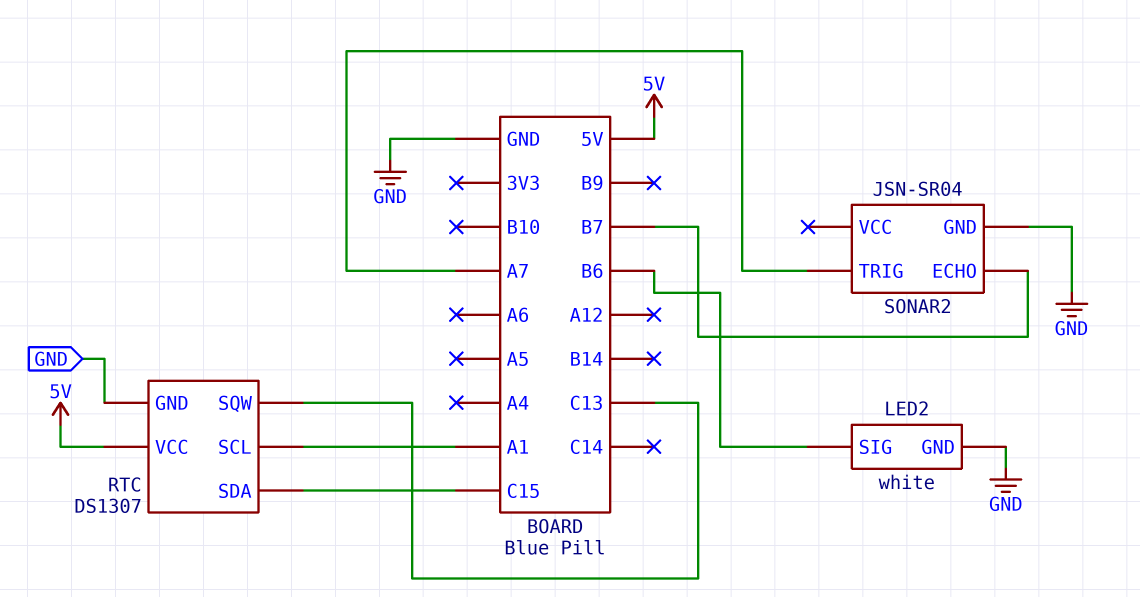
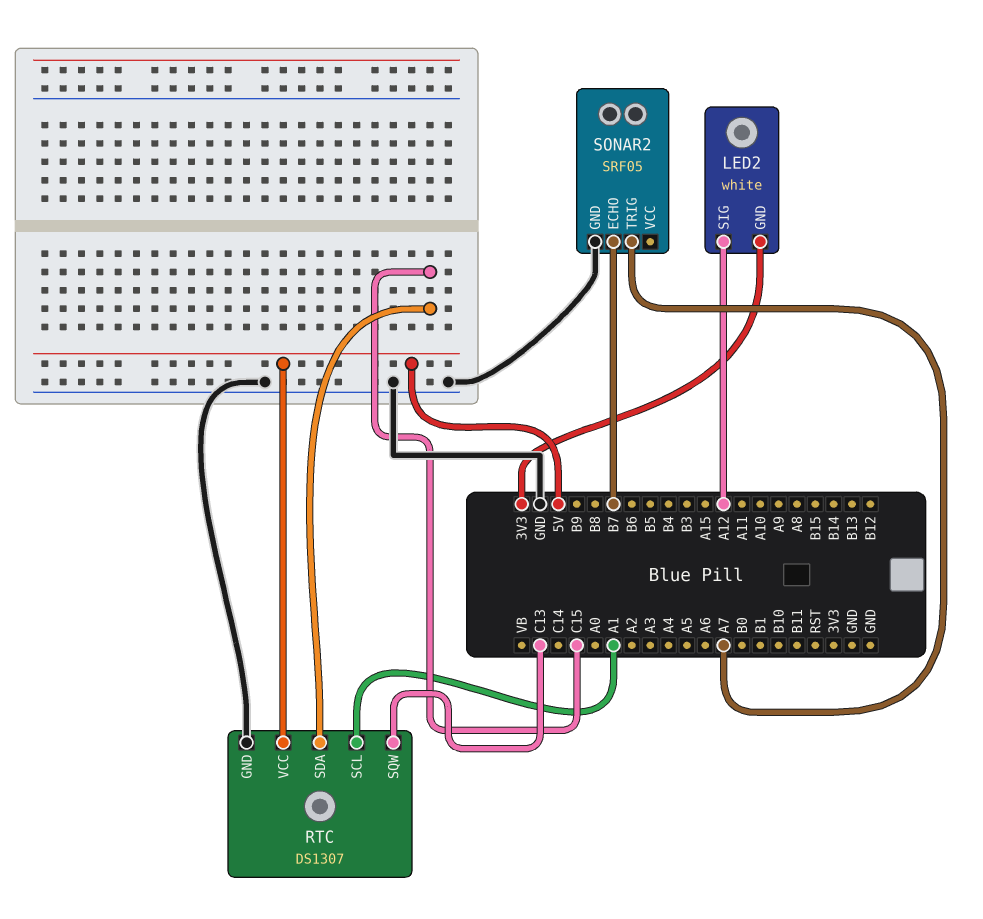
LED2 pin GND: GND -> 3V3
LED2 pin SIG: B6 -> A12
SONAR2: JSN-SR04 -> SRF05

